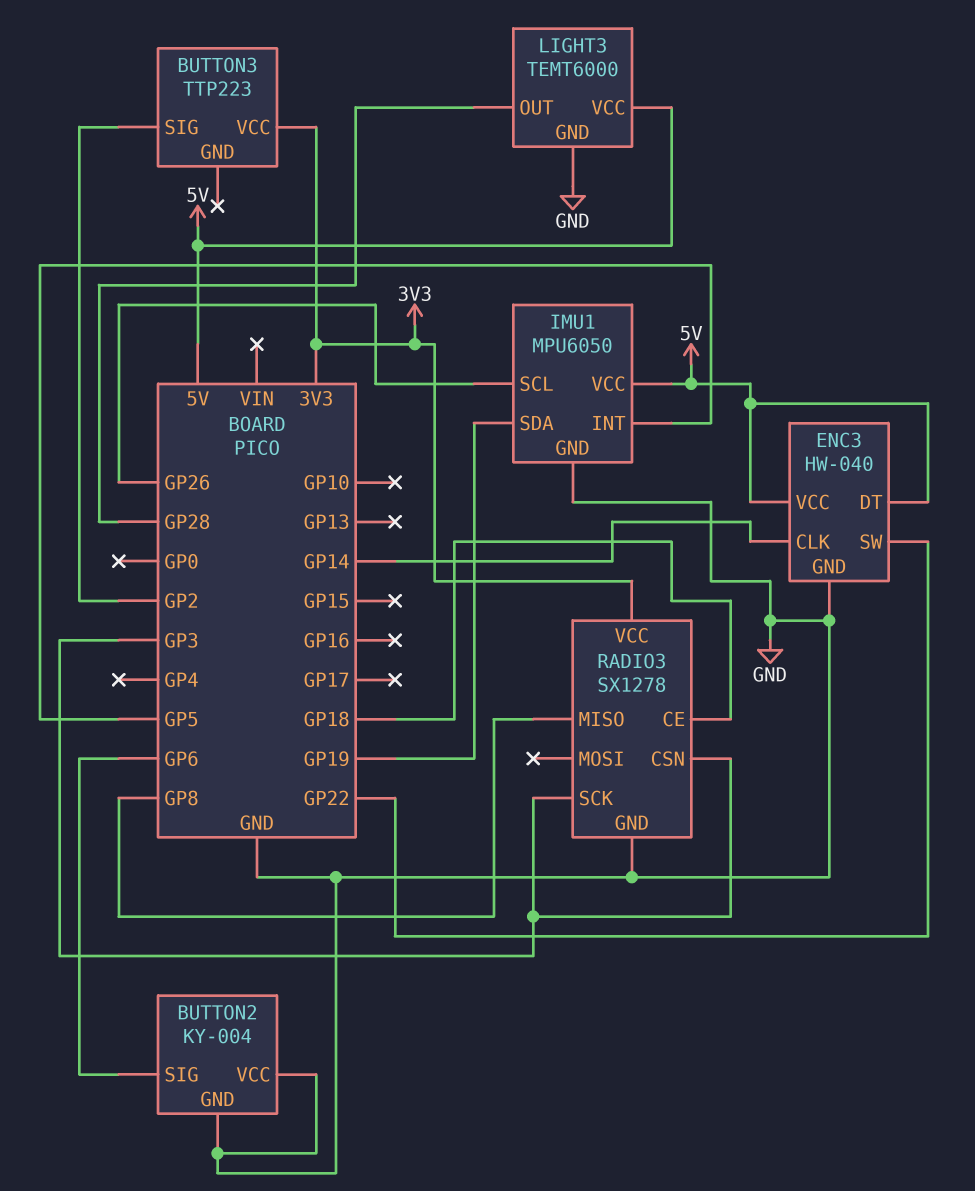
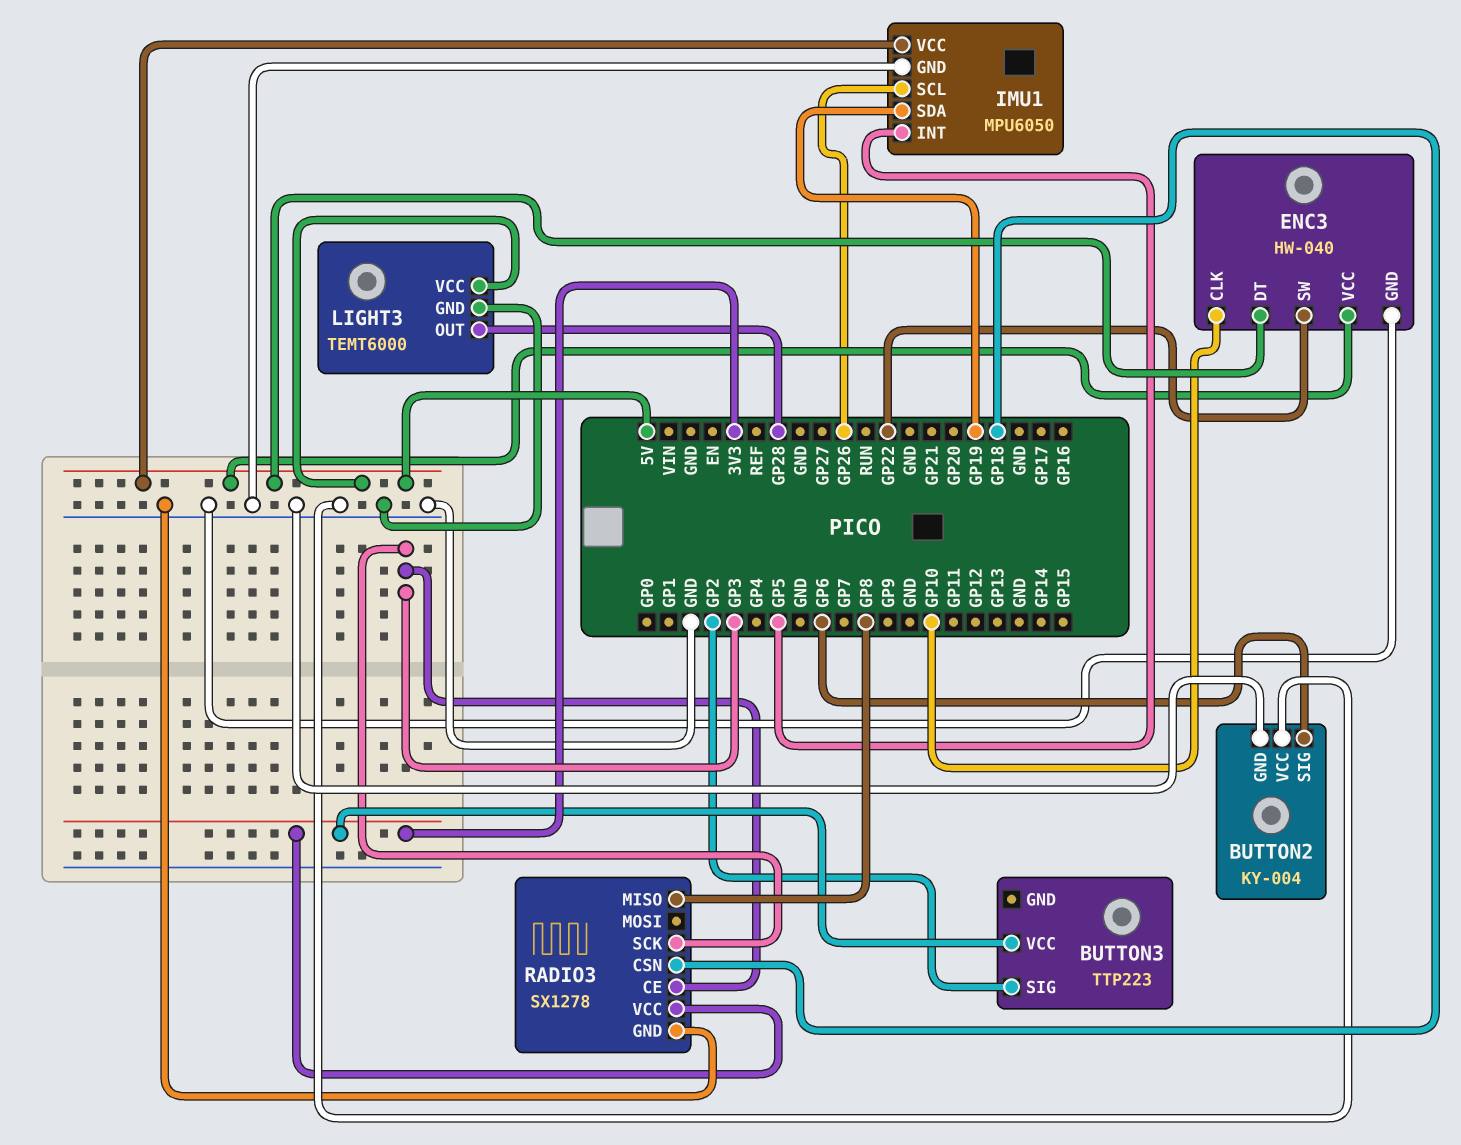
ENC3 pin CLK: GP14 -> GP10
RADIO3 pin CE: GP18 -> GP3
RADIO3 pin CSN: GP3 -> GP18

